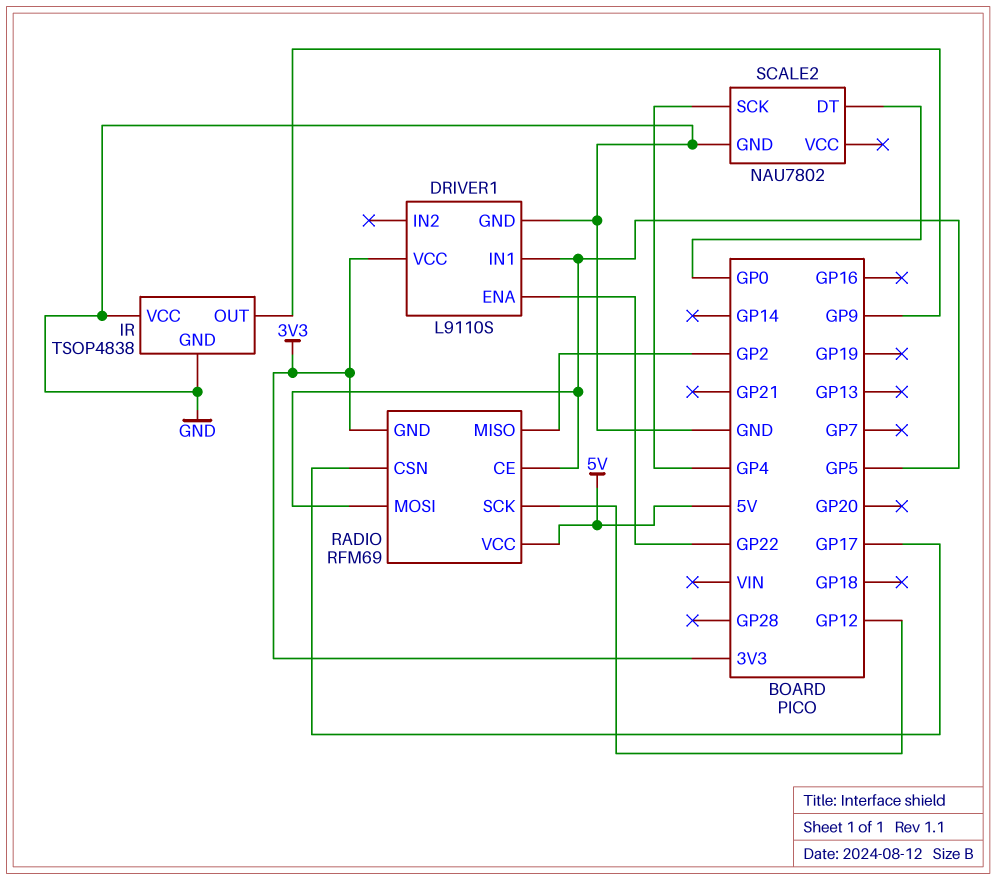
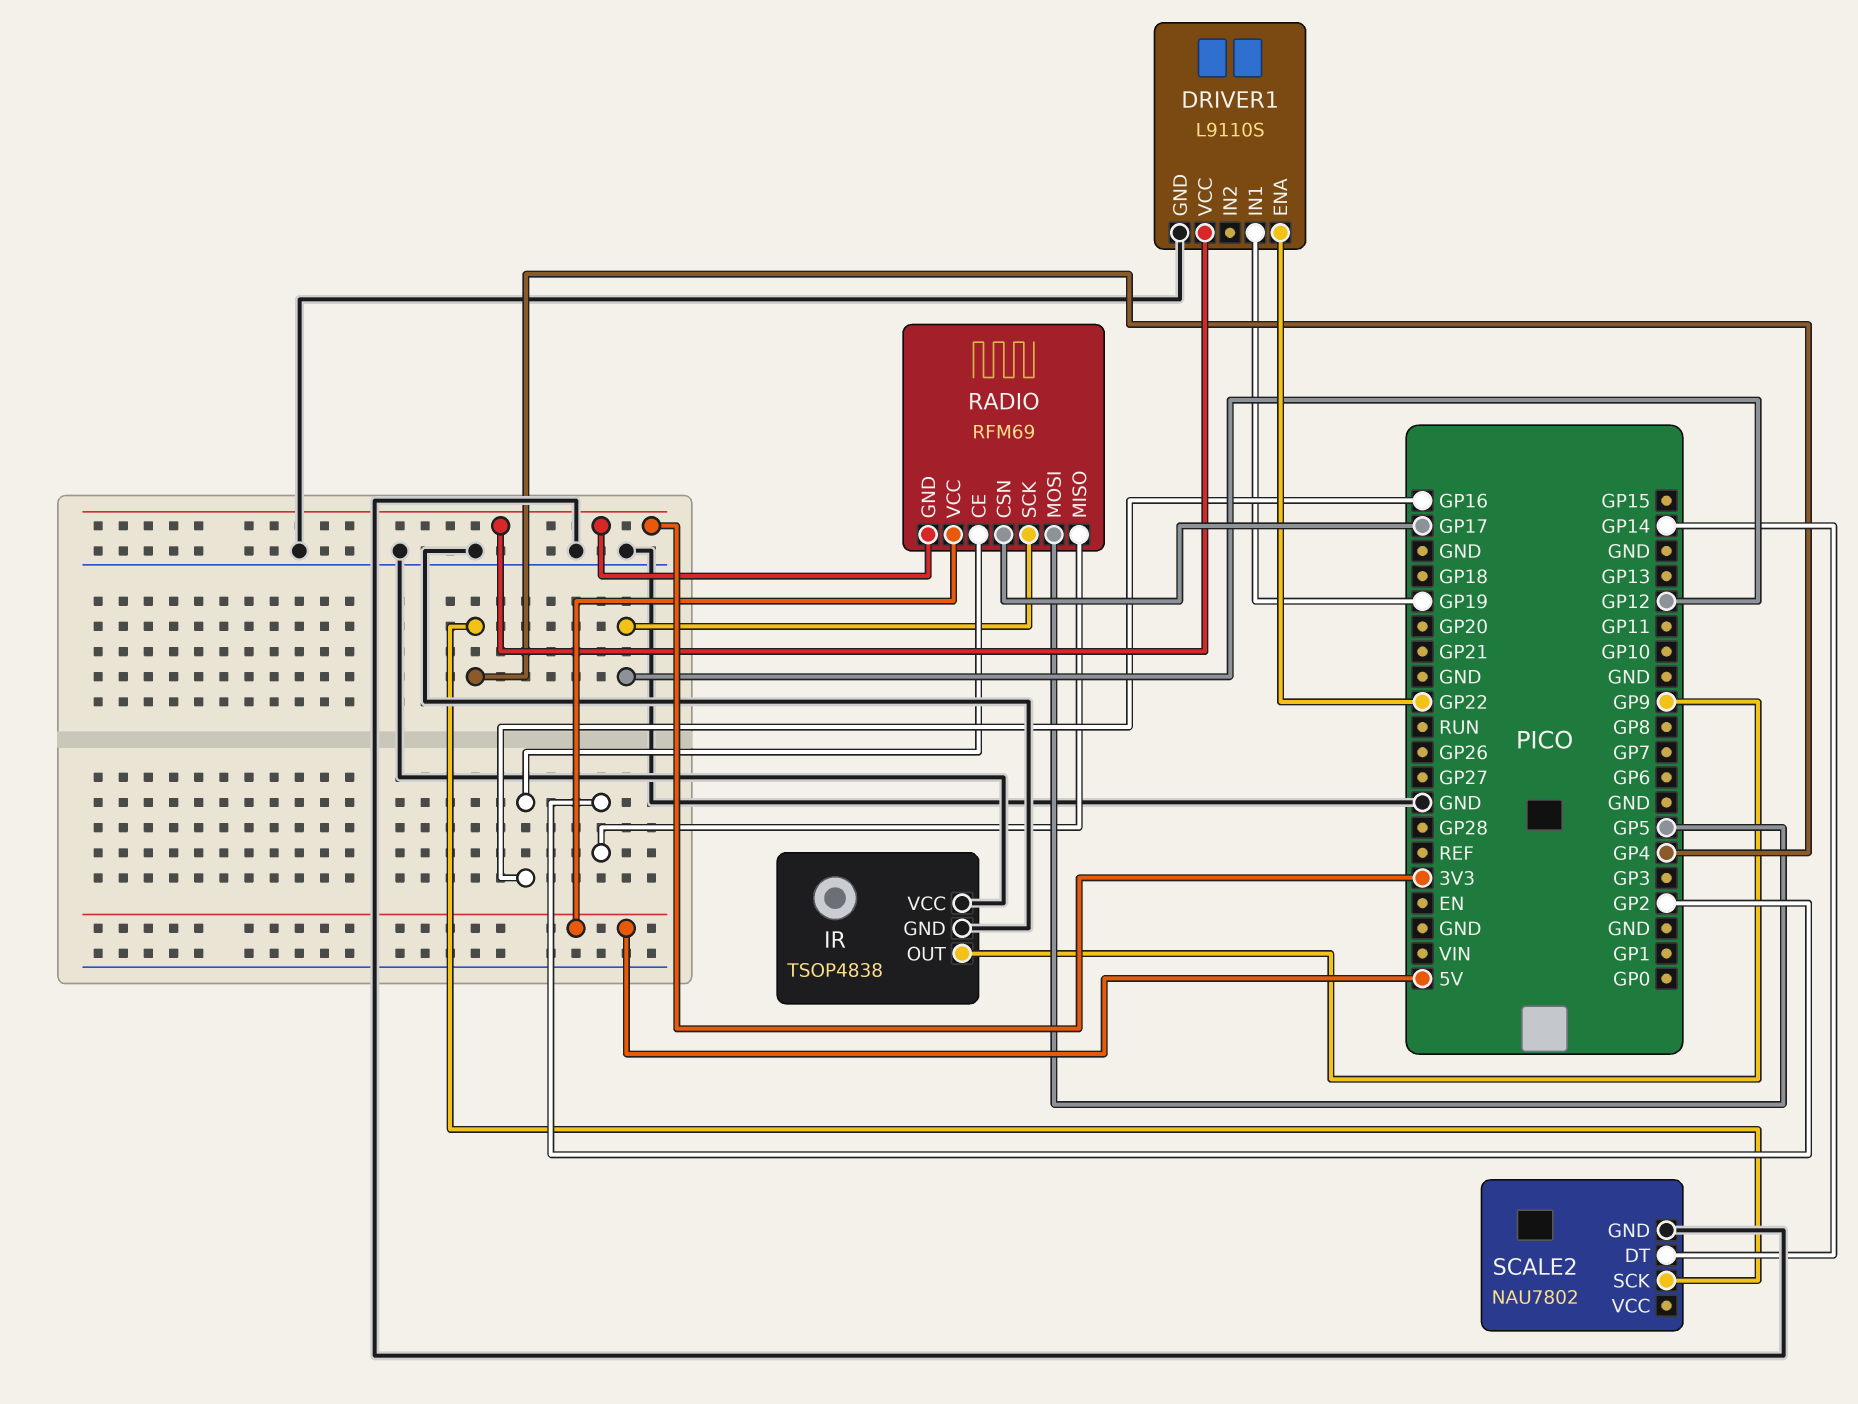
DRIVER1 pin IN1: GP5 -> GP19
RADIO pin CE: GP5 -> GP16
SCALE2 pin DT: GP0 -> GP14

